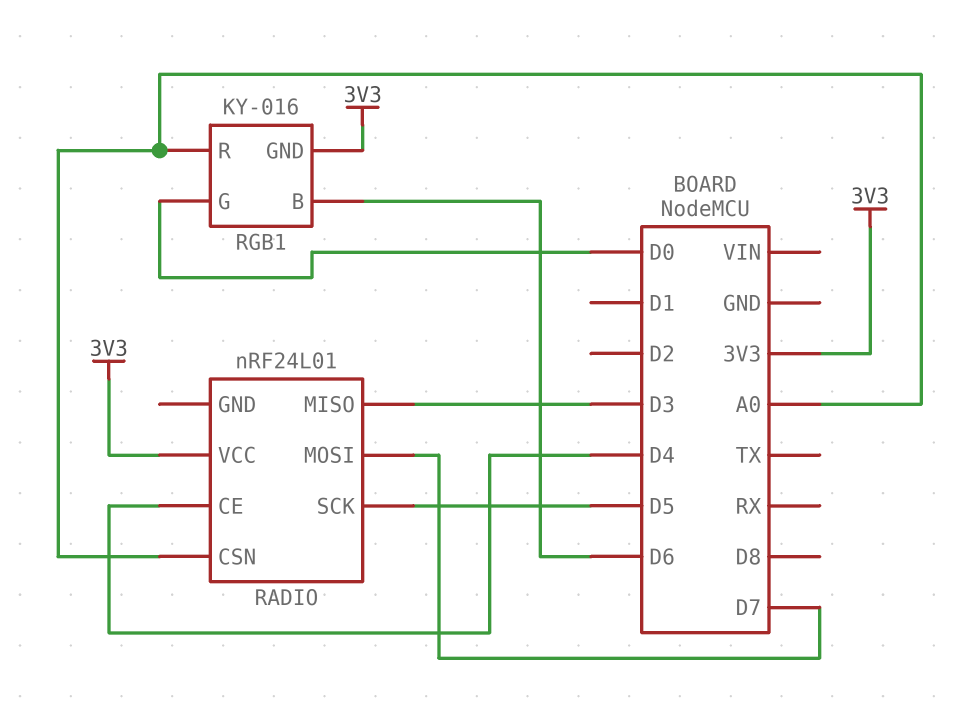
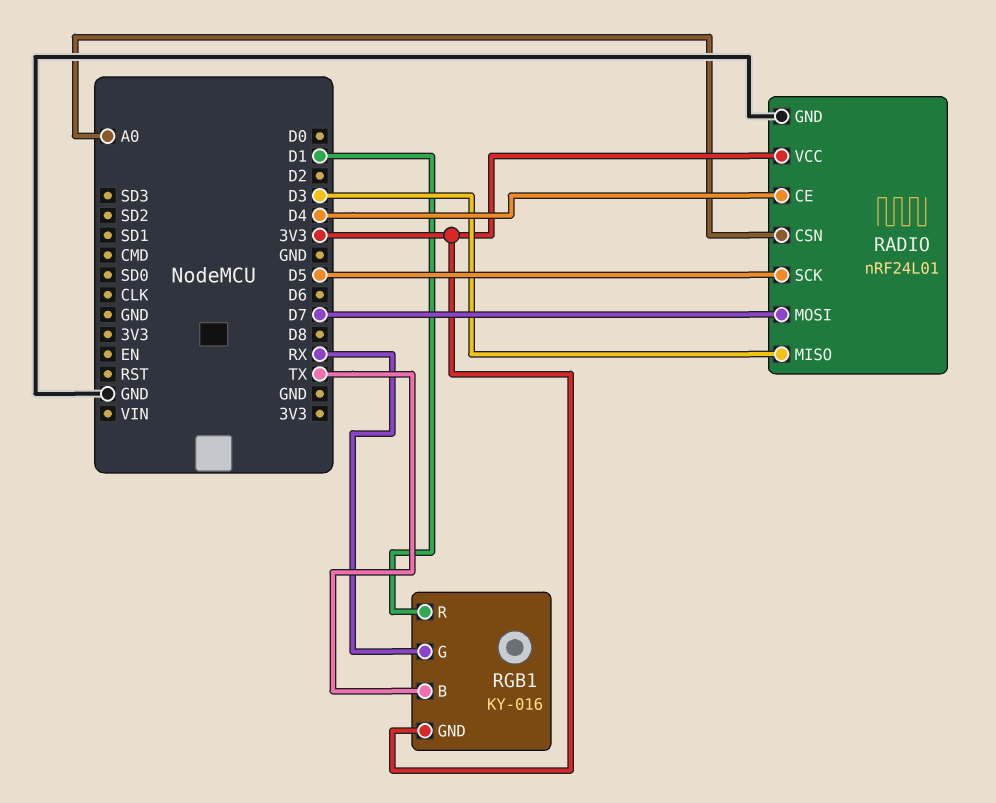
RADIO pin GND: none -> GND
RGB1 pin B: D6 -> TX
RGB1 pin G: D0 -> RX
RGB1 pin R: A0 -> D1

